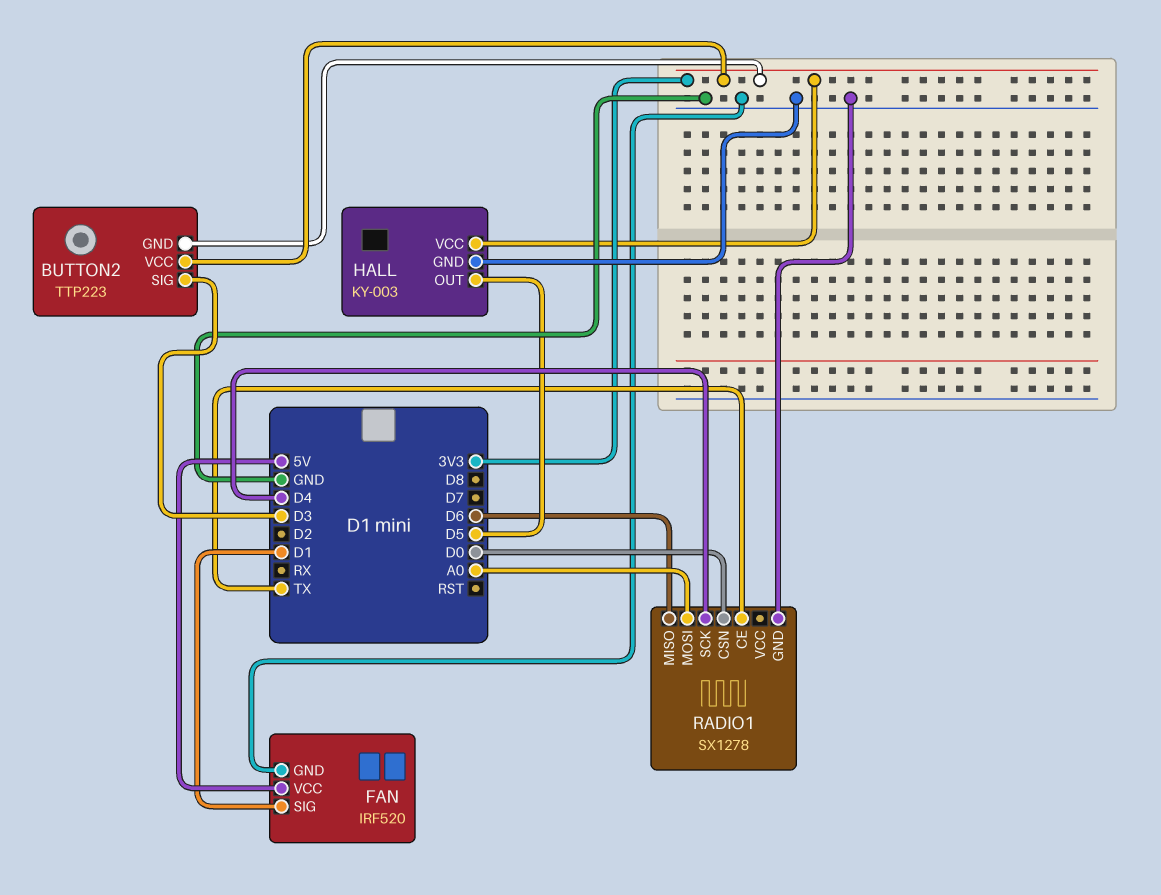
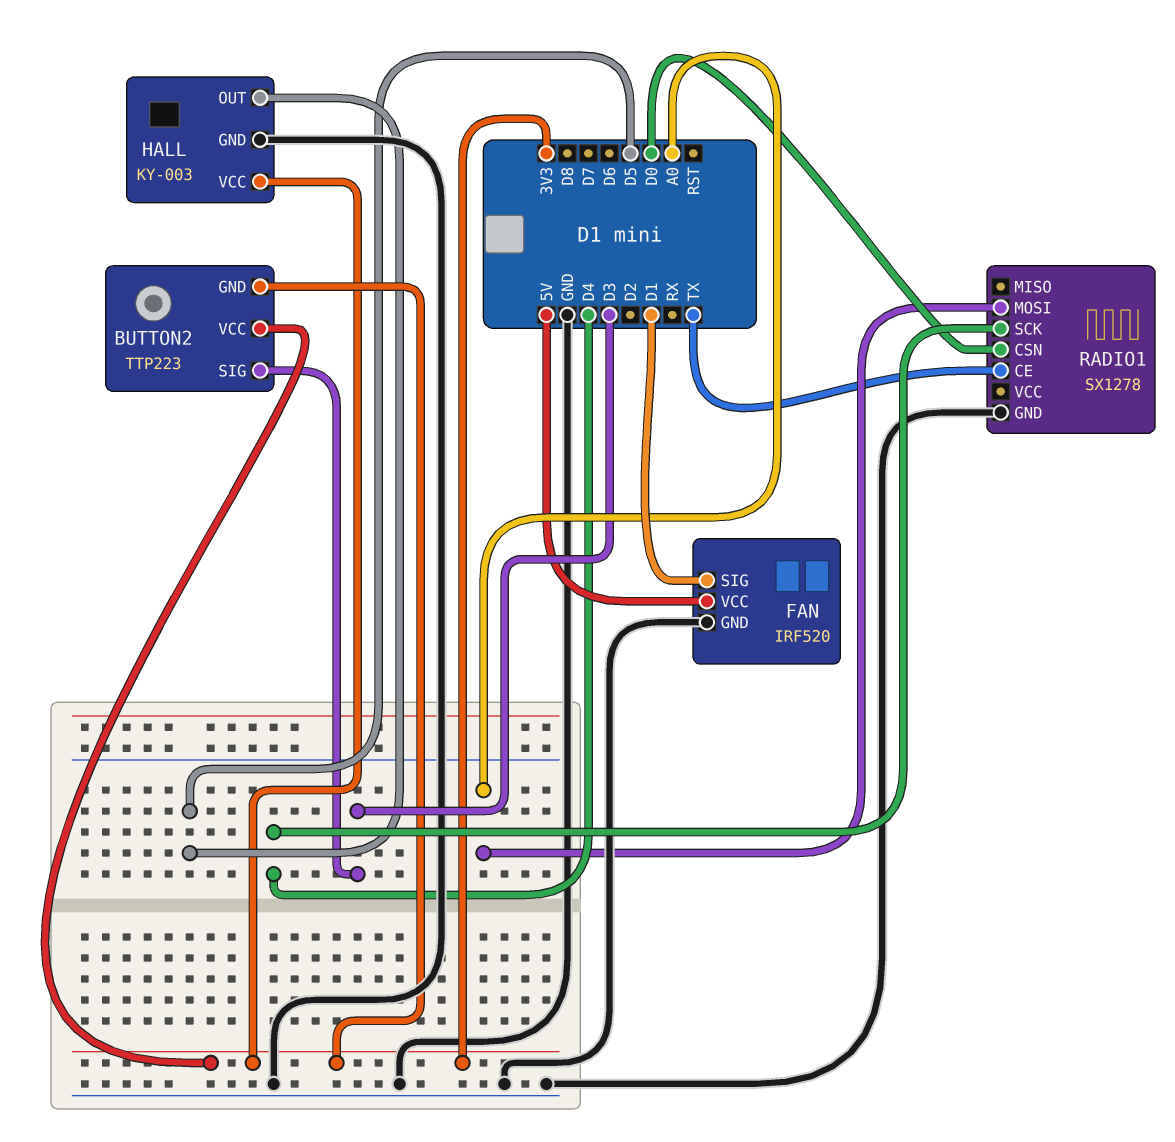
RADIO1 pin MISO: D6 -> none

